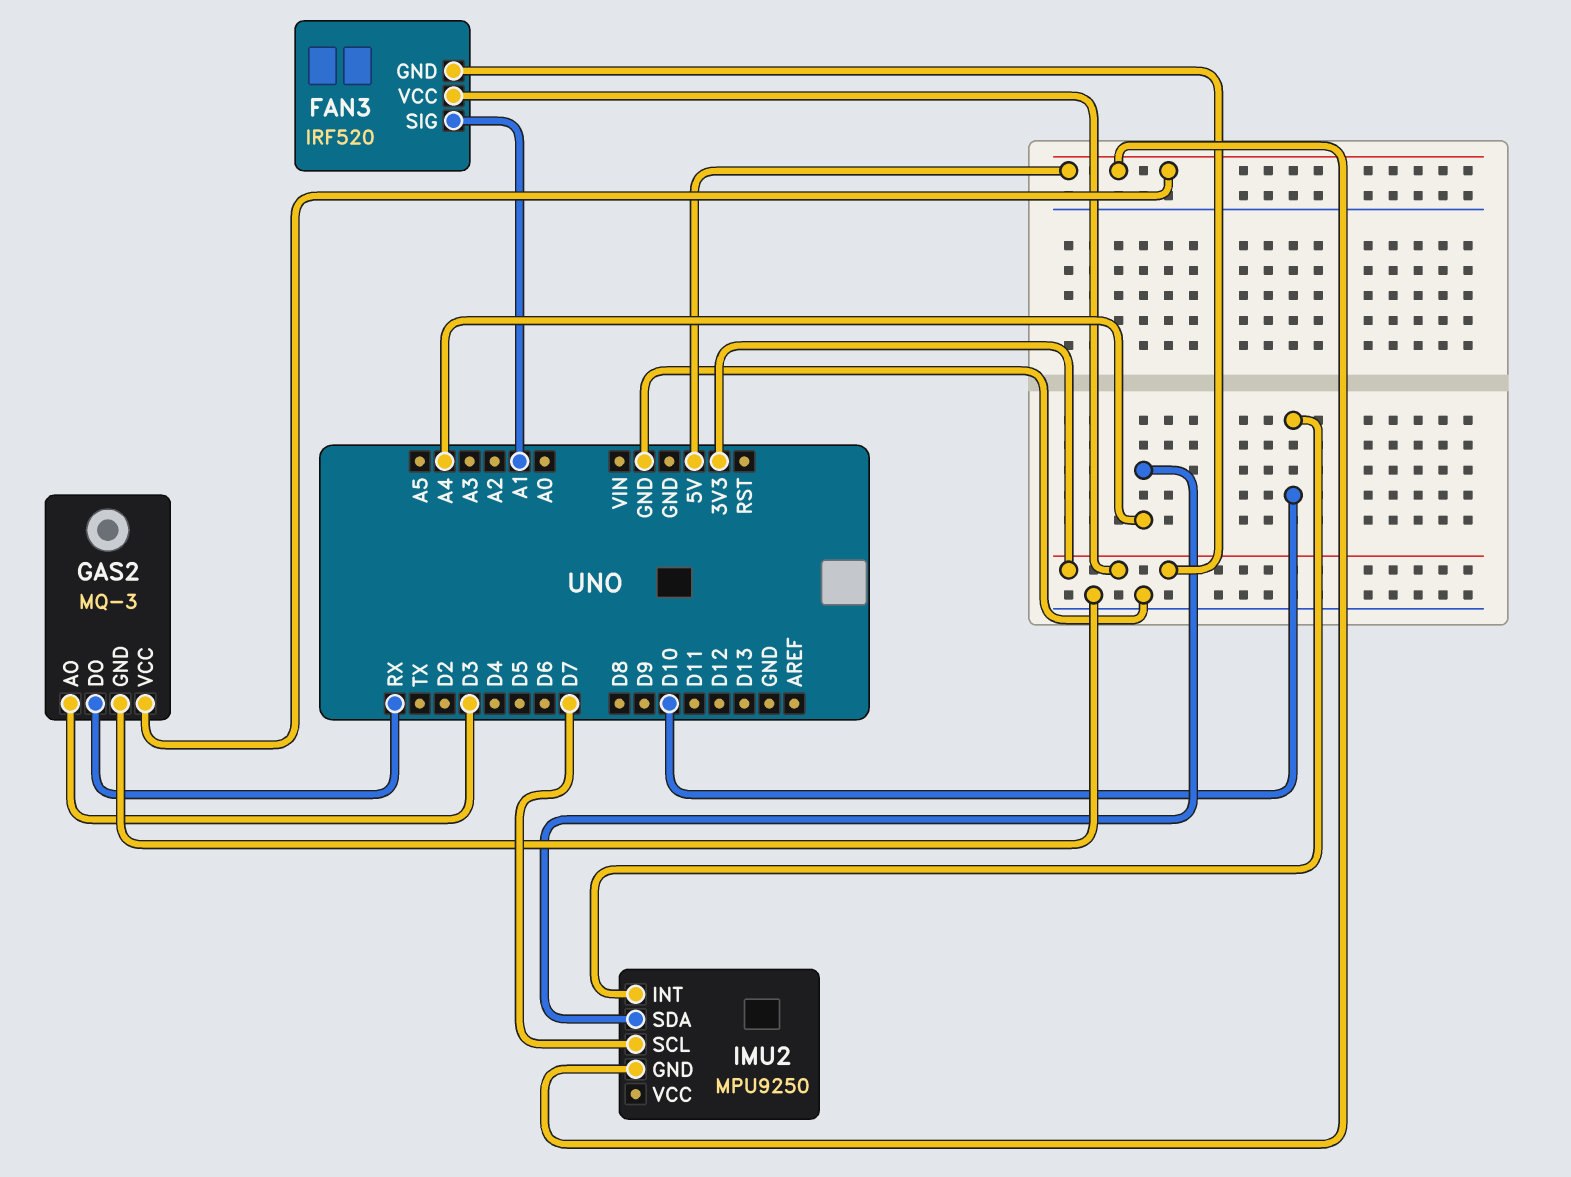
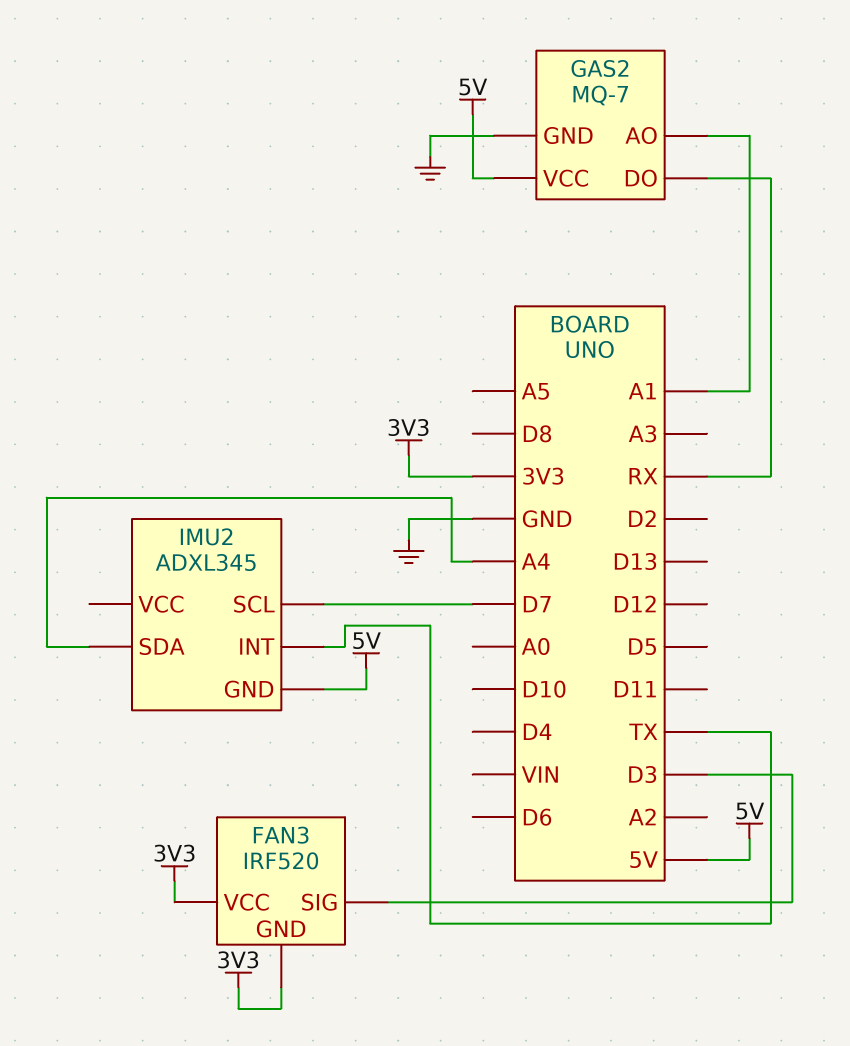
FAN3 pin SIG: A1 -> D3
GAS2: MQ-3 -> MQ-7
GAS2 pin AO: D3 -> A1
IMU2: MPU9250 -> ADXL345
IMU2 pin INT: D10 -> TX

